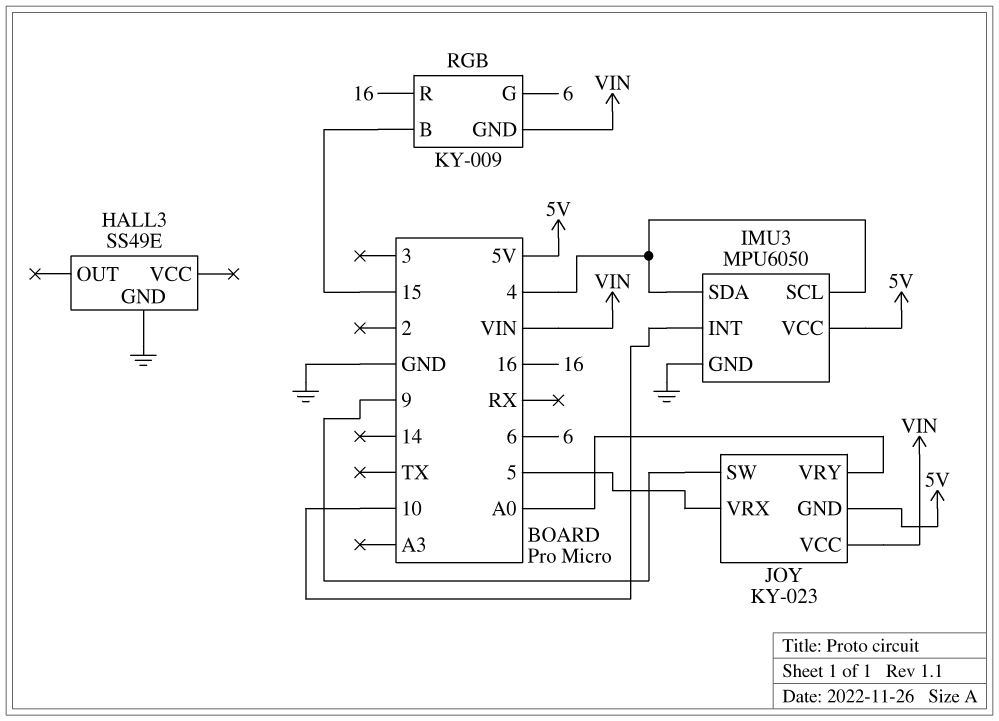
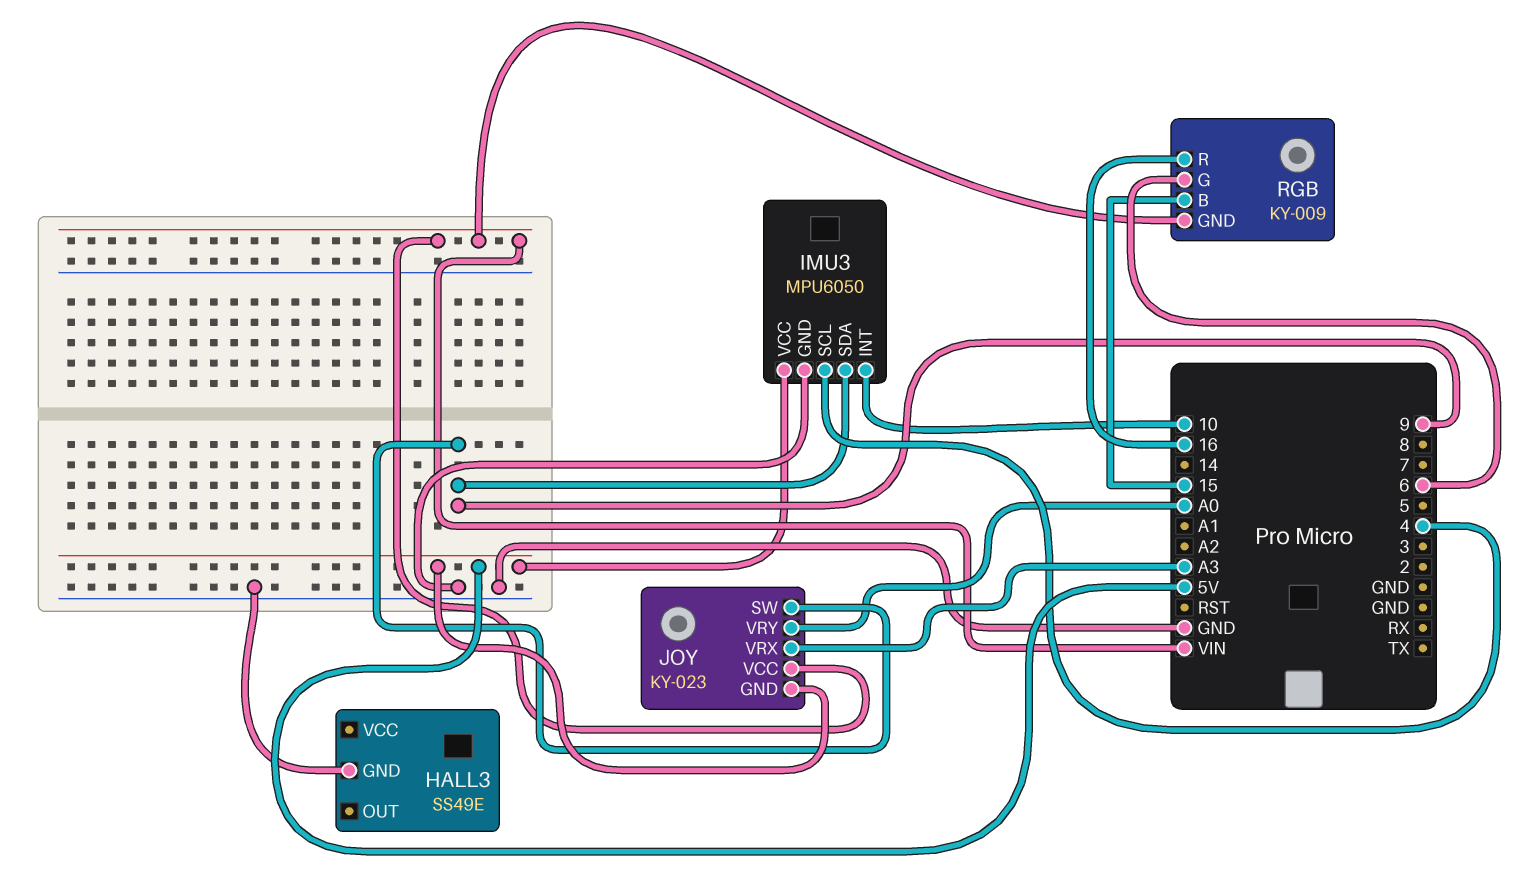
IMU3 pin SDA: 4 -> 9
JOY pin VRX: 5 -> A3

